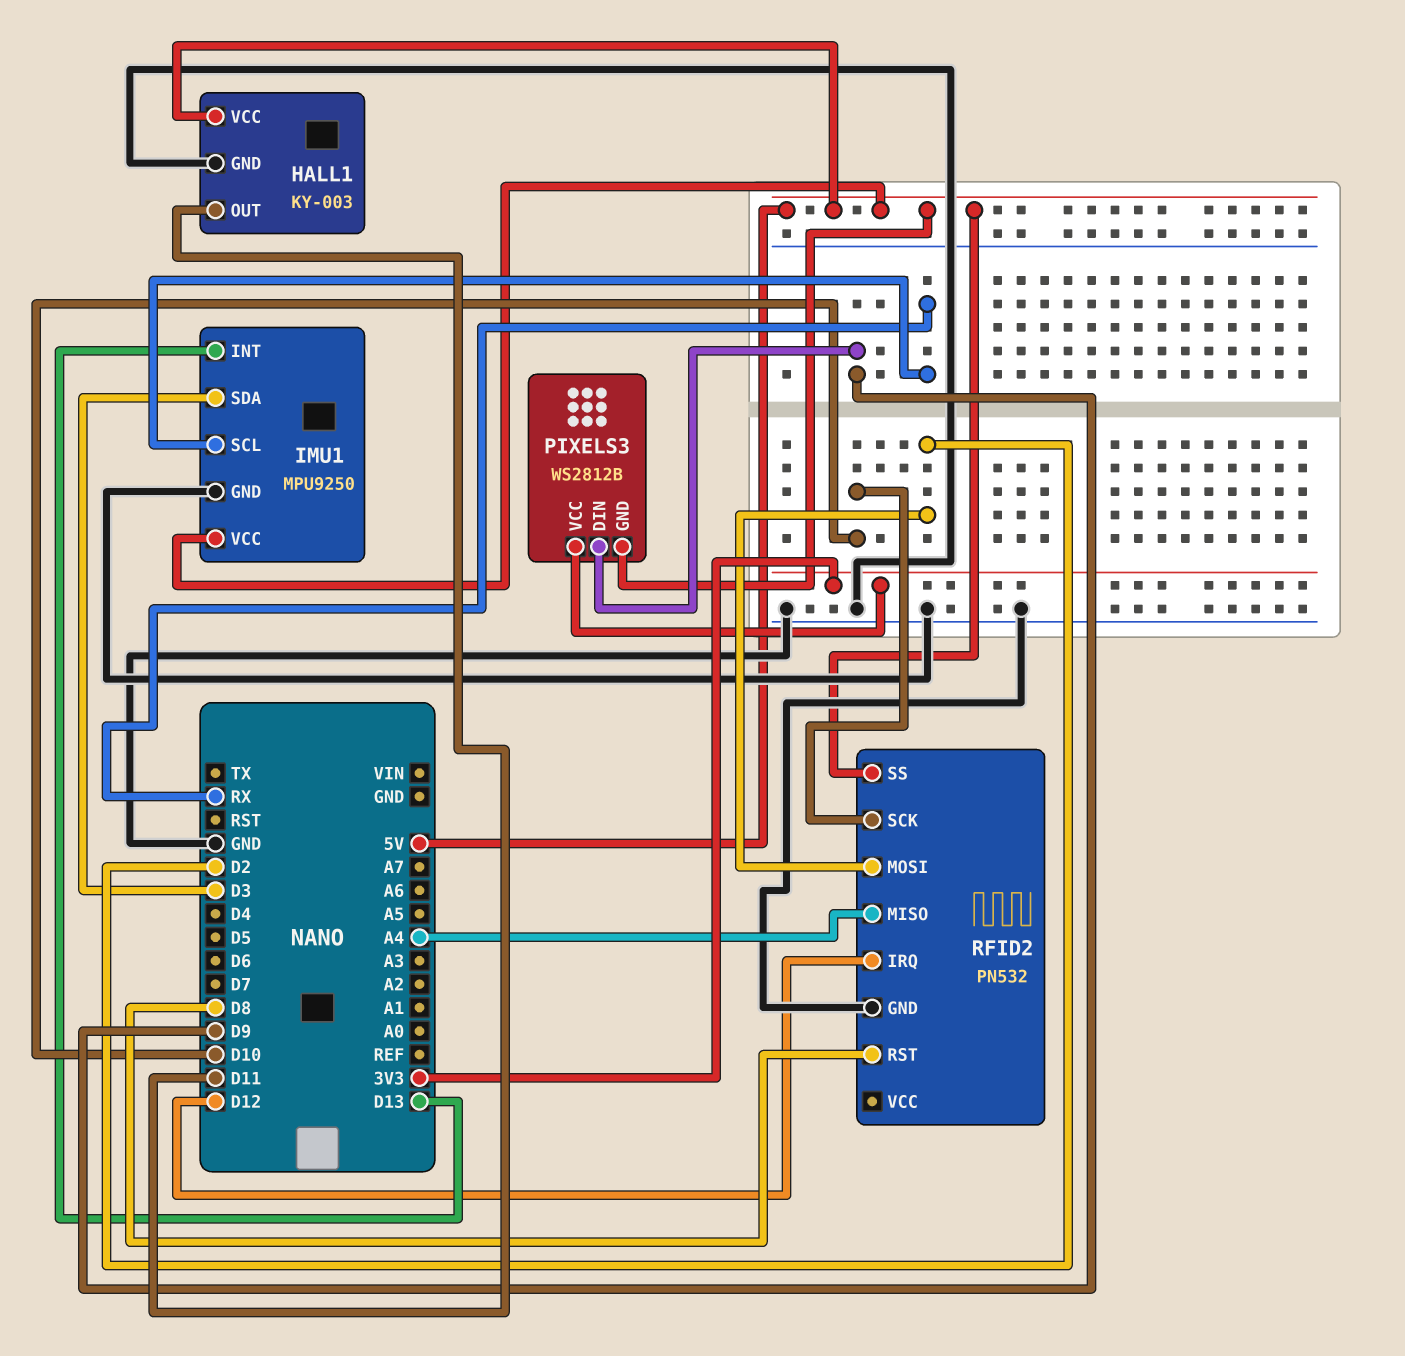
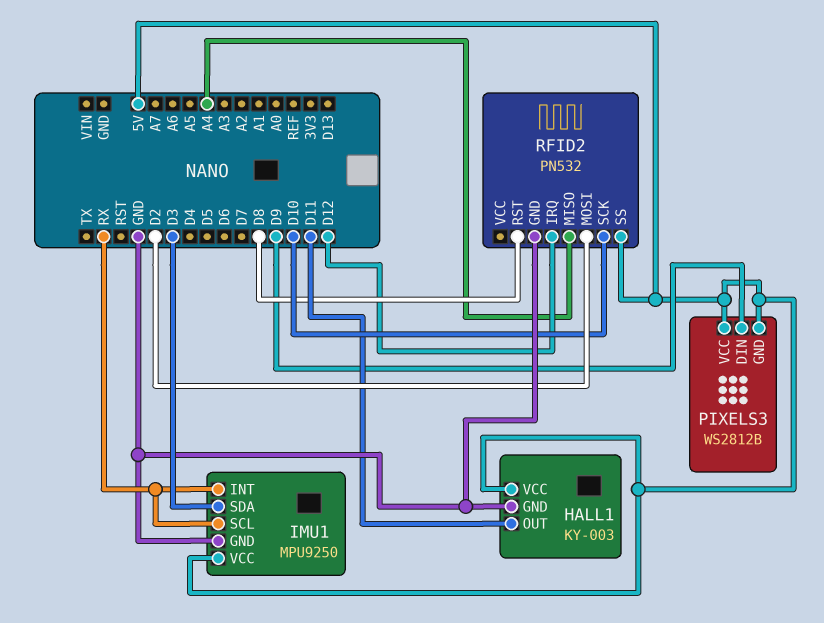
IMU1 pin INT: D13 -> RX
PIXELS3 pin VCC: 3V3 -> 5V

